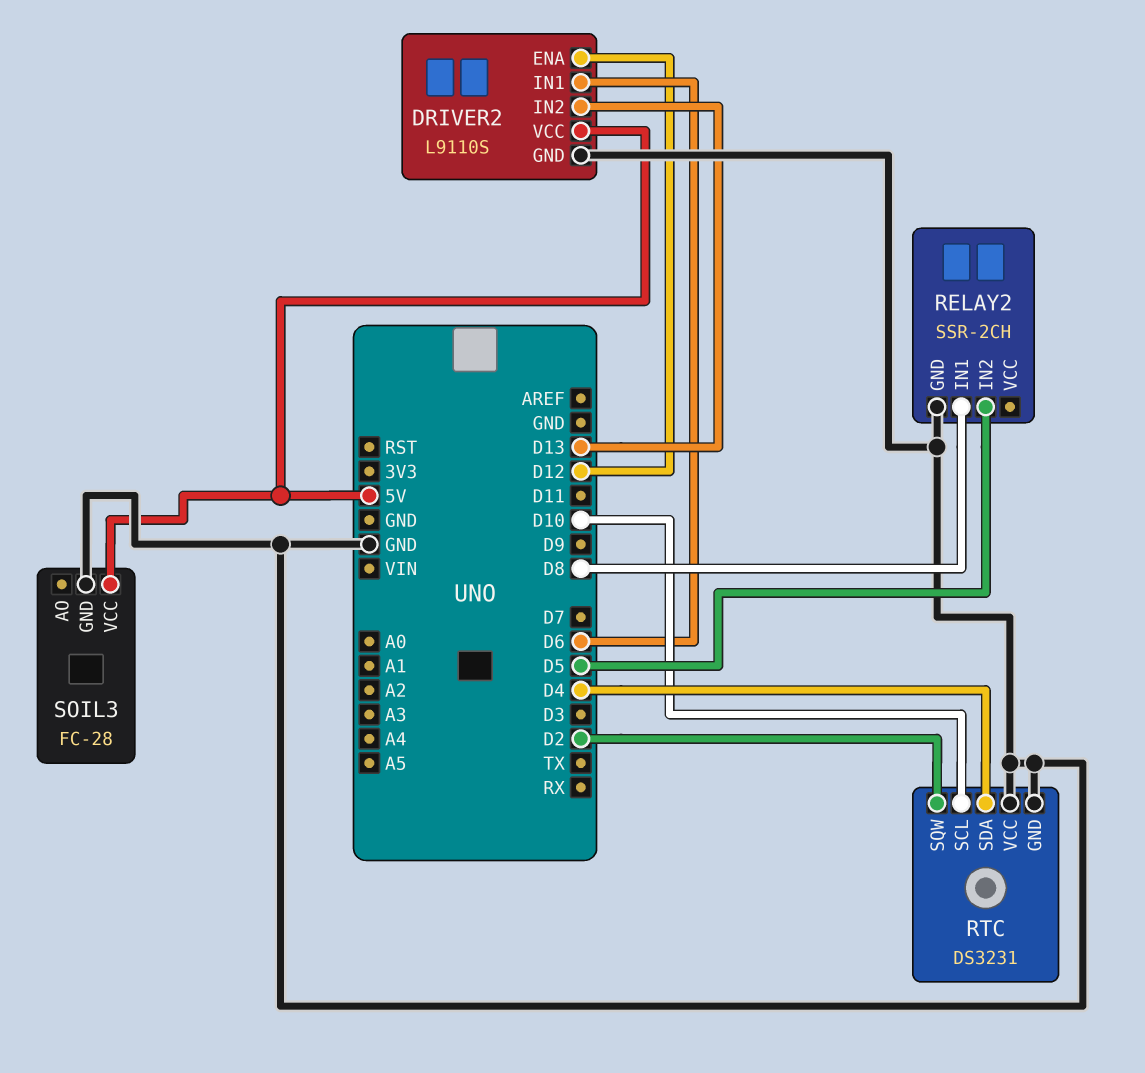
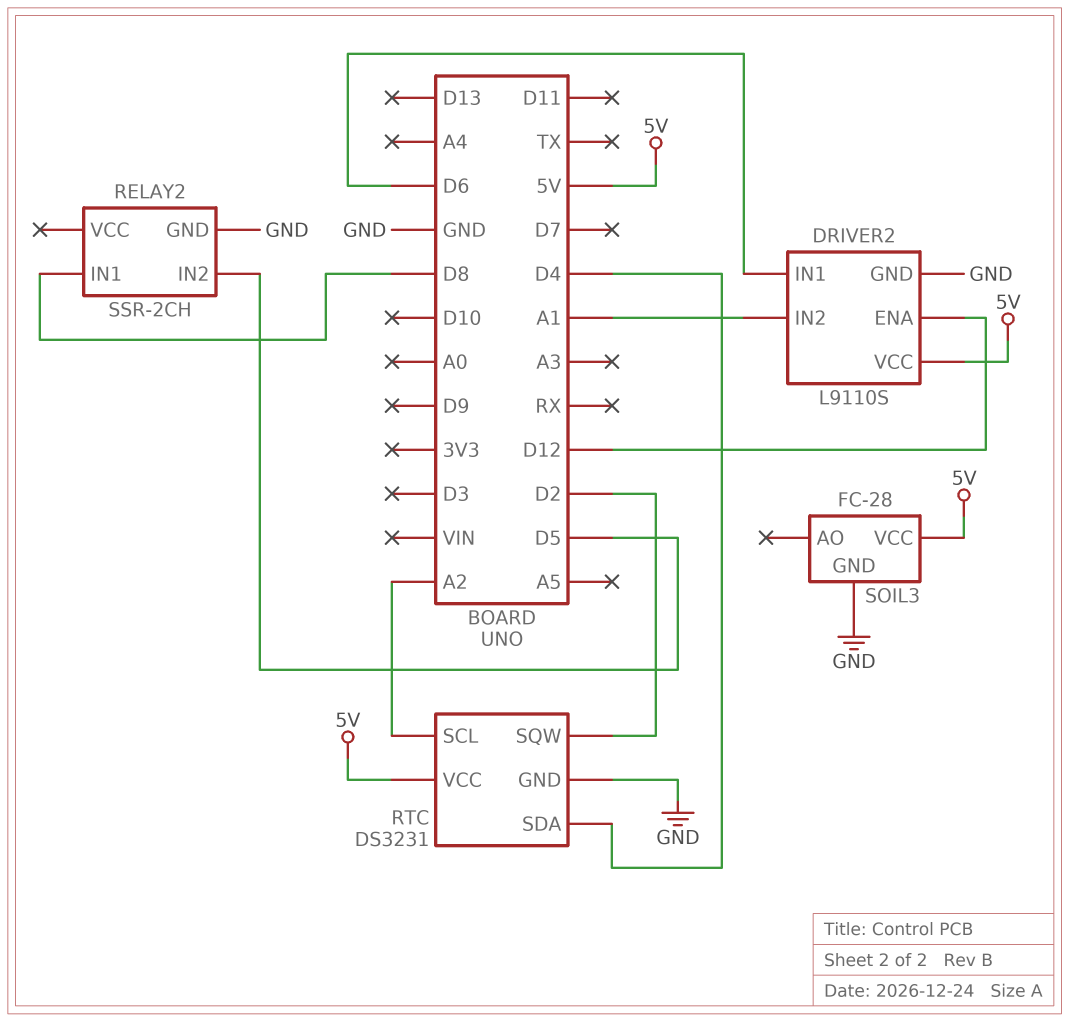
DRIVER2 pin IN2: D13 -> A1
RTC pin SCL: D10 -> A2
RTC pin VCC: GND -> 5V

